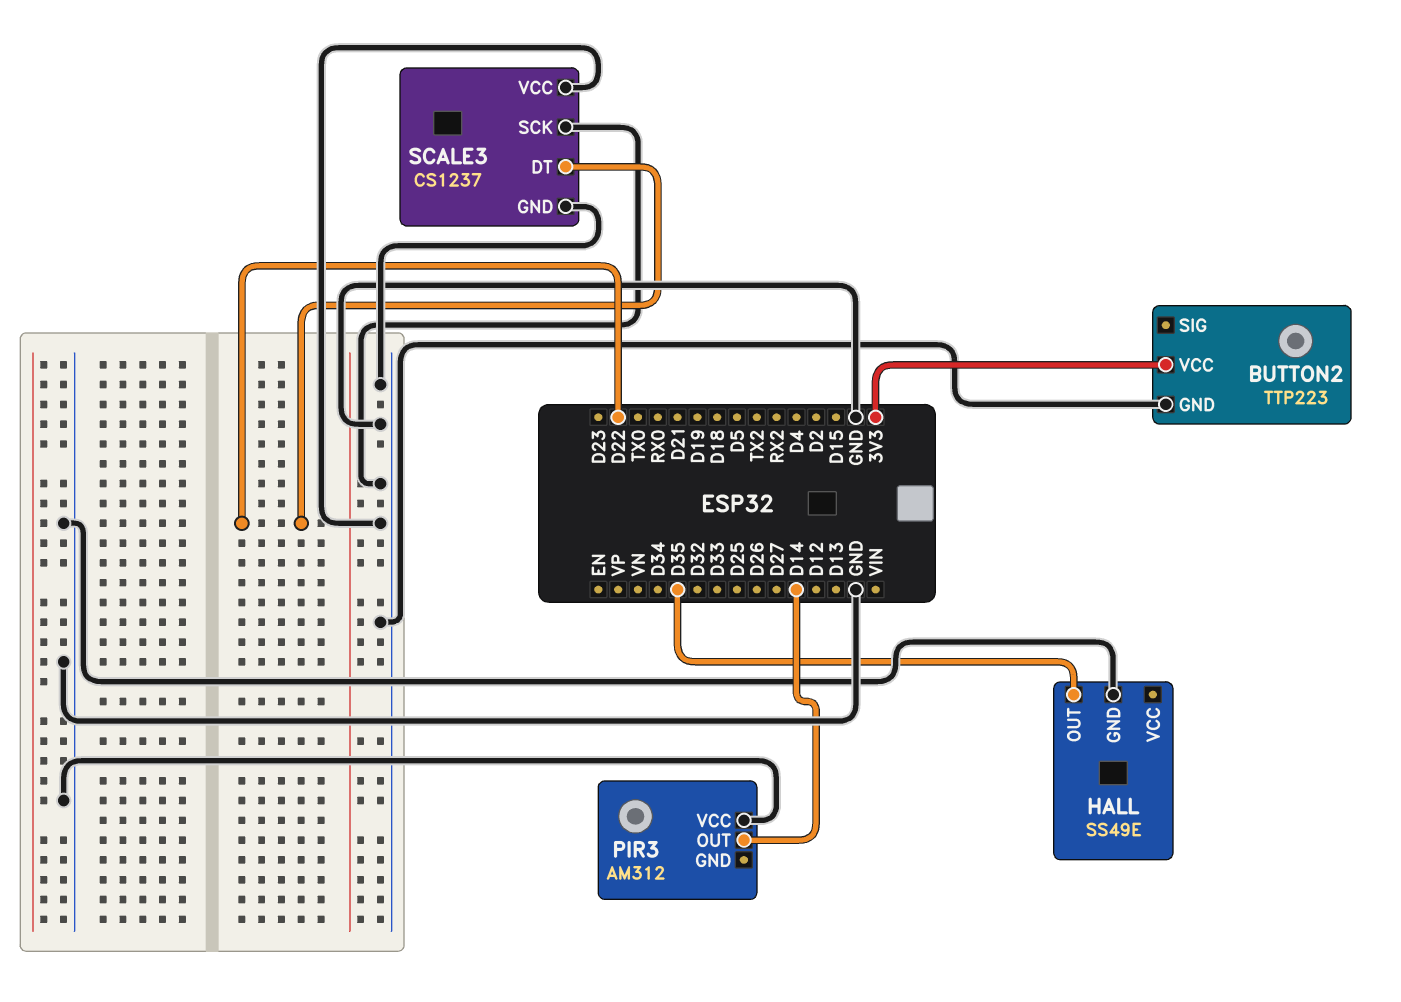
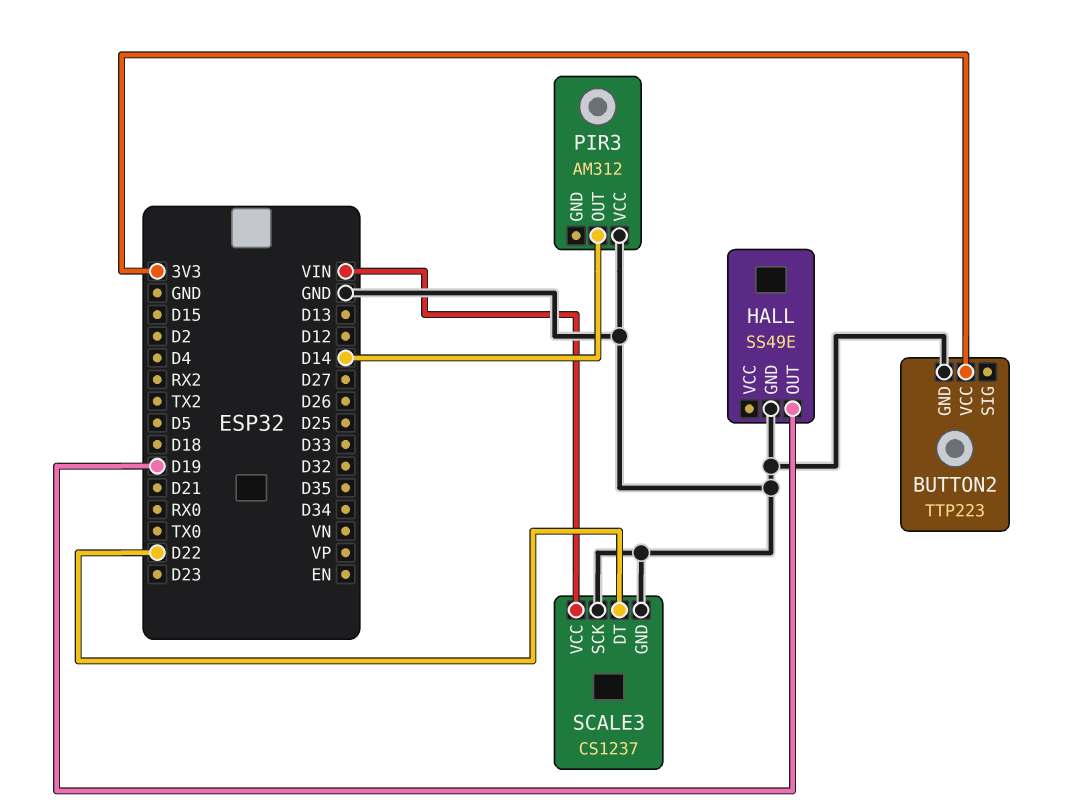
HALL pin OUT: D35 -> D19
SCALE3 pin VCC: GND -> VIN

